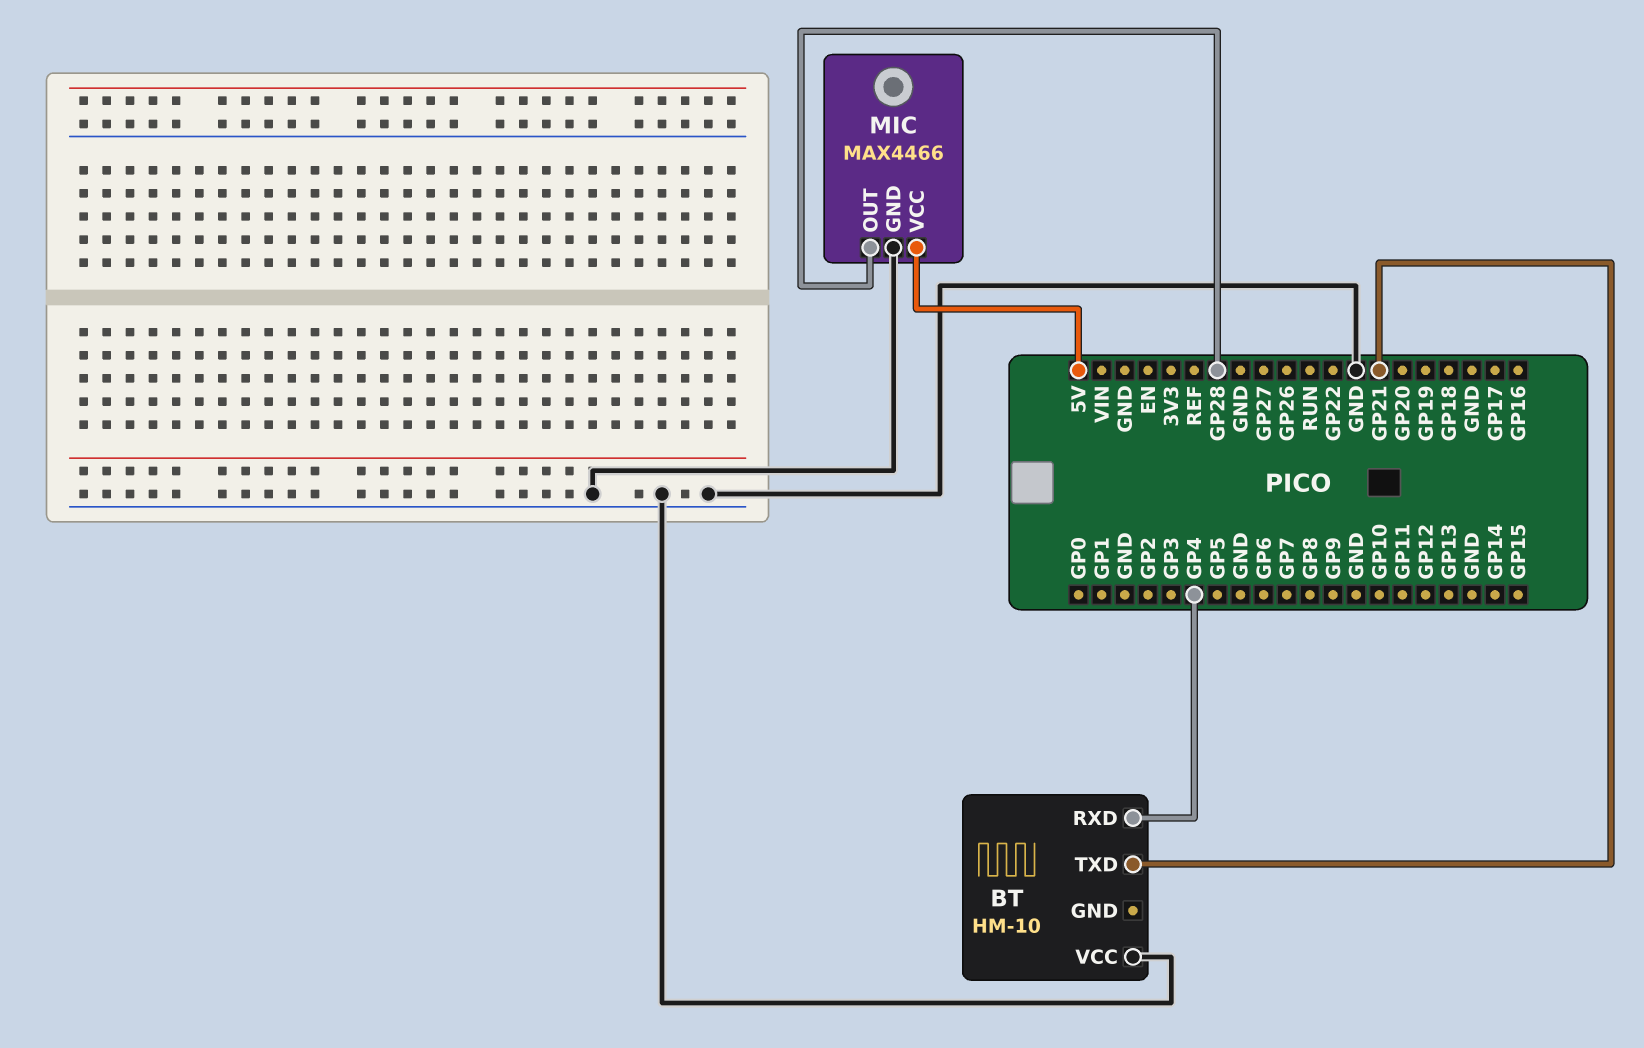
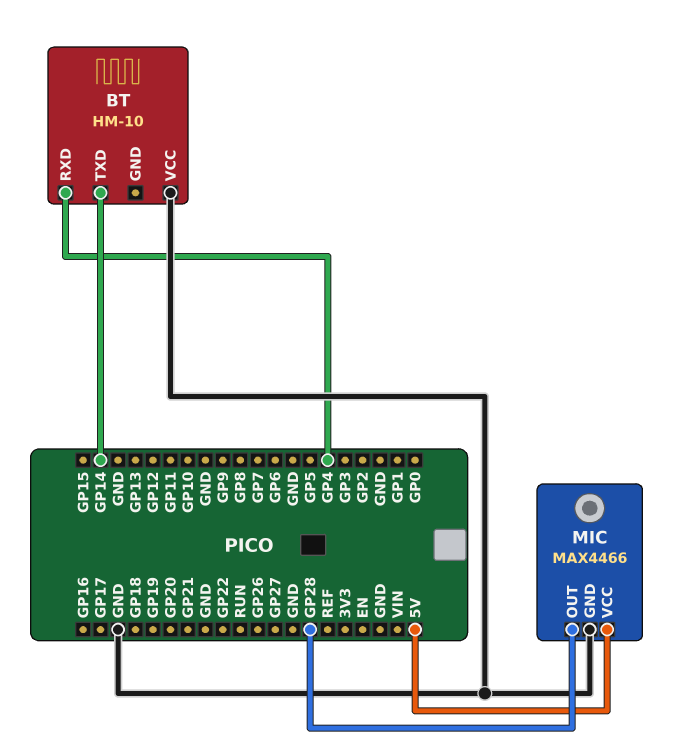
BT pin TXD: GP21 -> GP14

